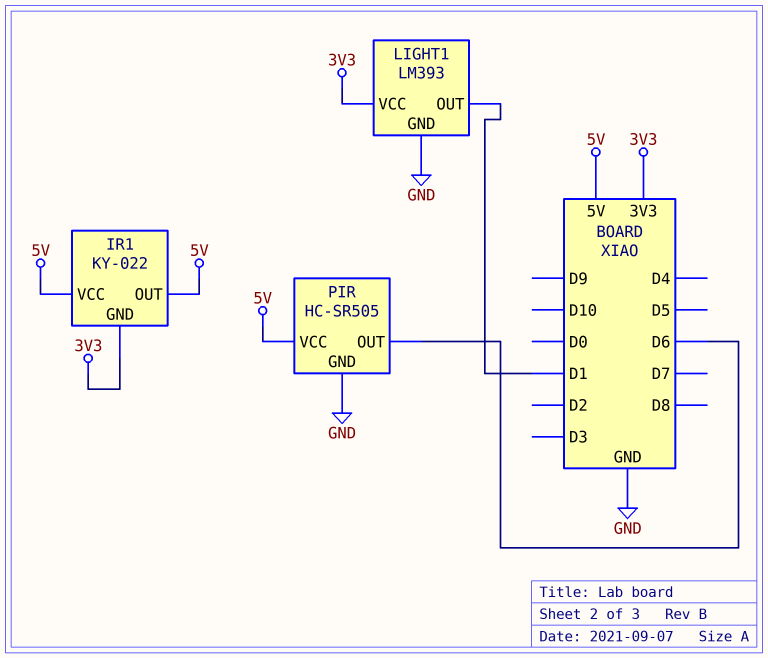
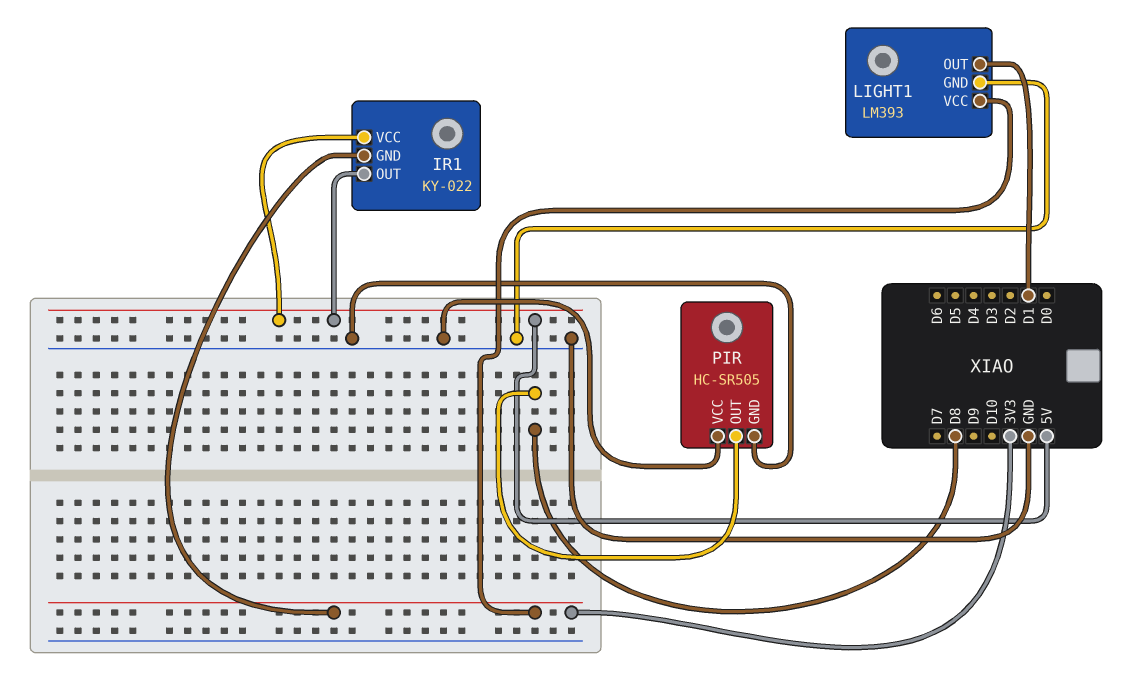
PIR pin OUT: D6 -> D8
PIR pin VCC: 5V -> GND

